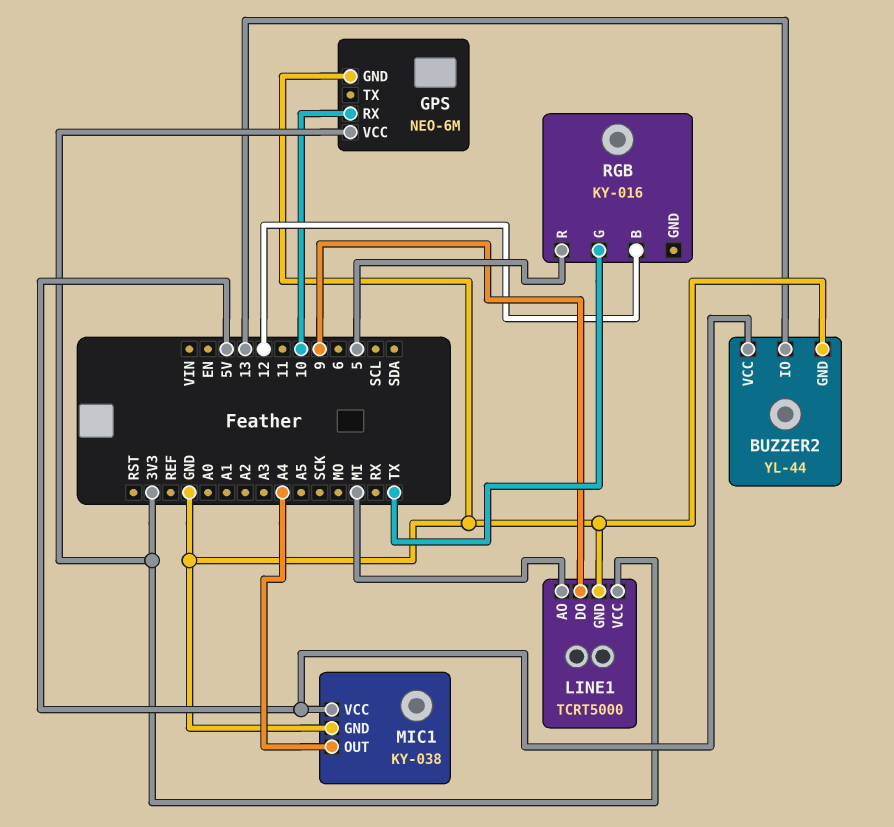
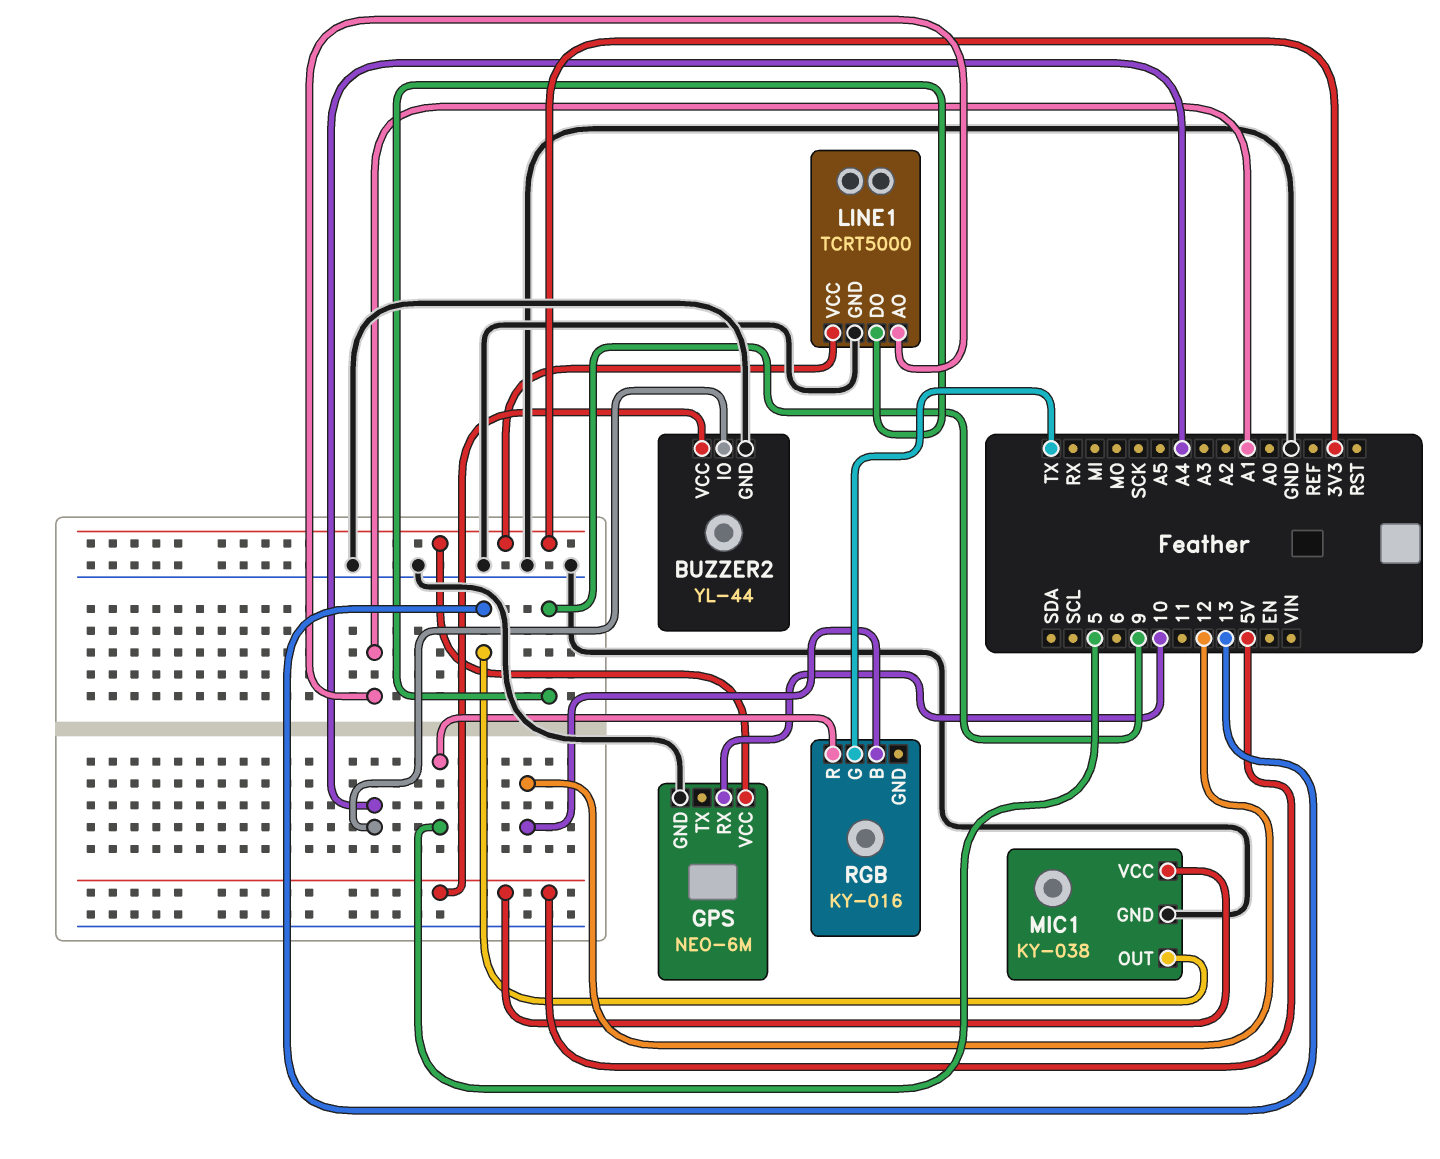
BUZZER2 pin IO: 13 -> A4
LINE1 pin AO: MI -> A1
MIC1 pin OUT: A4 -> 13

